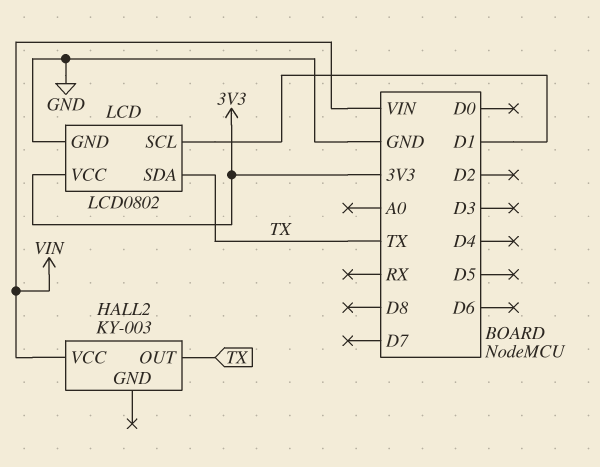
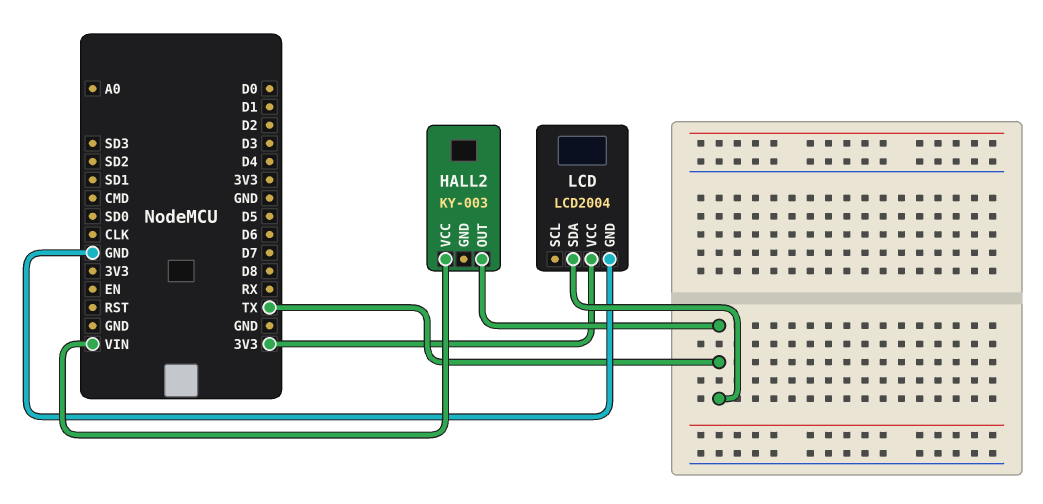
LCD: LCD0802 -> LCD2004
LCD pin SCL: D1 -> none

